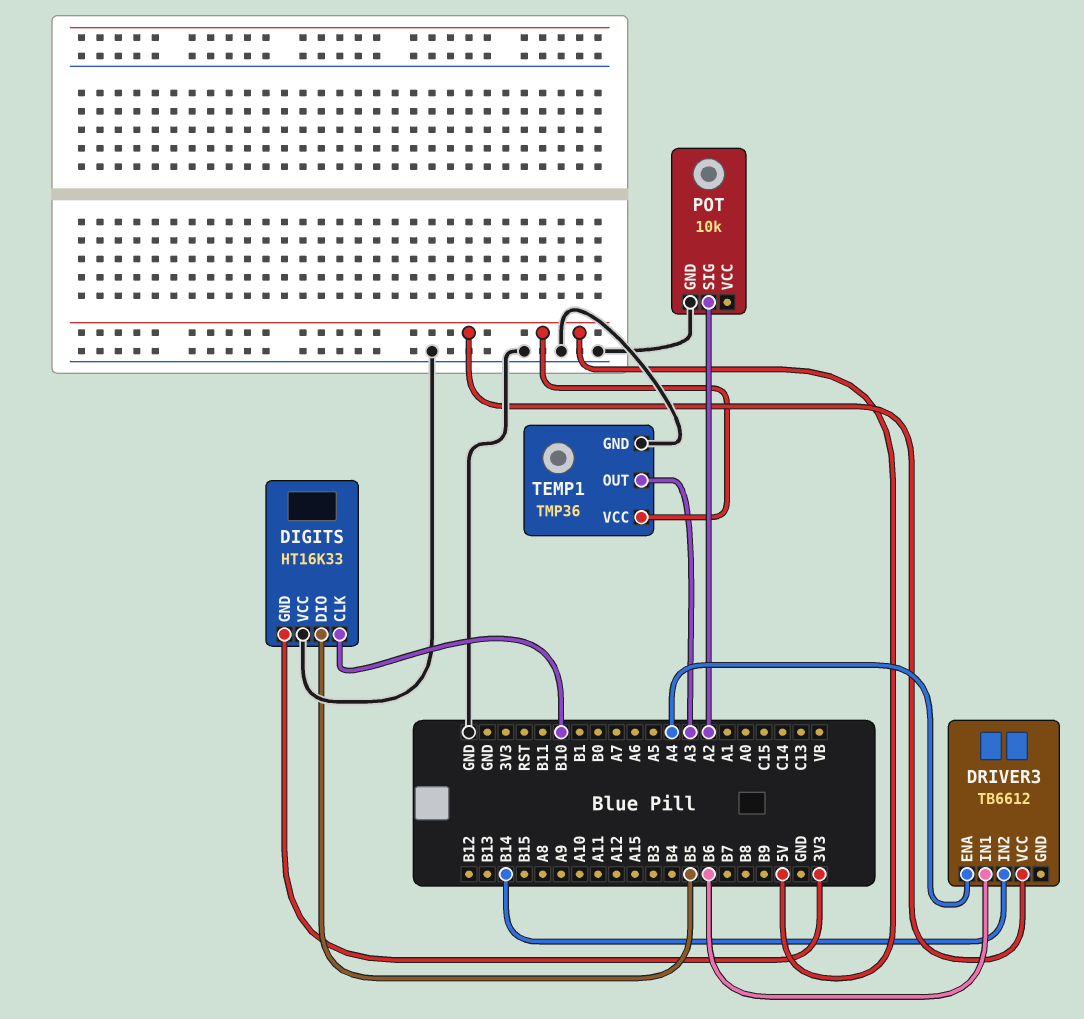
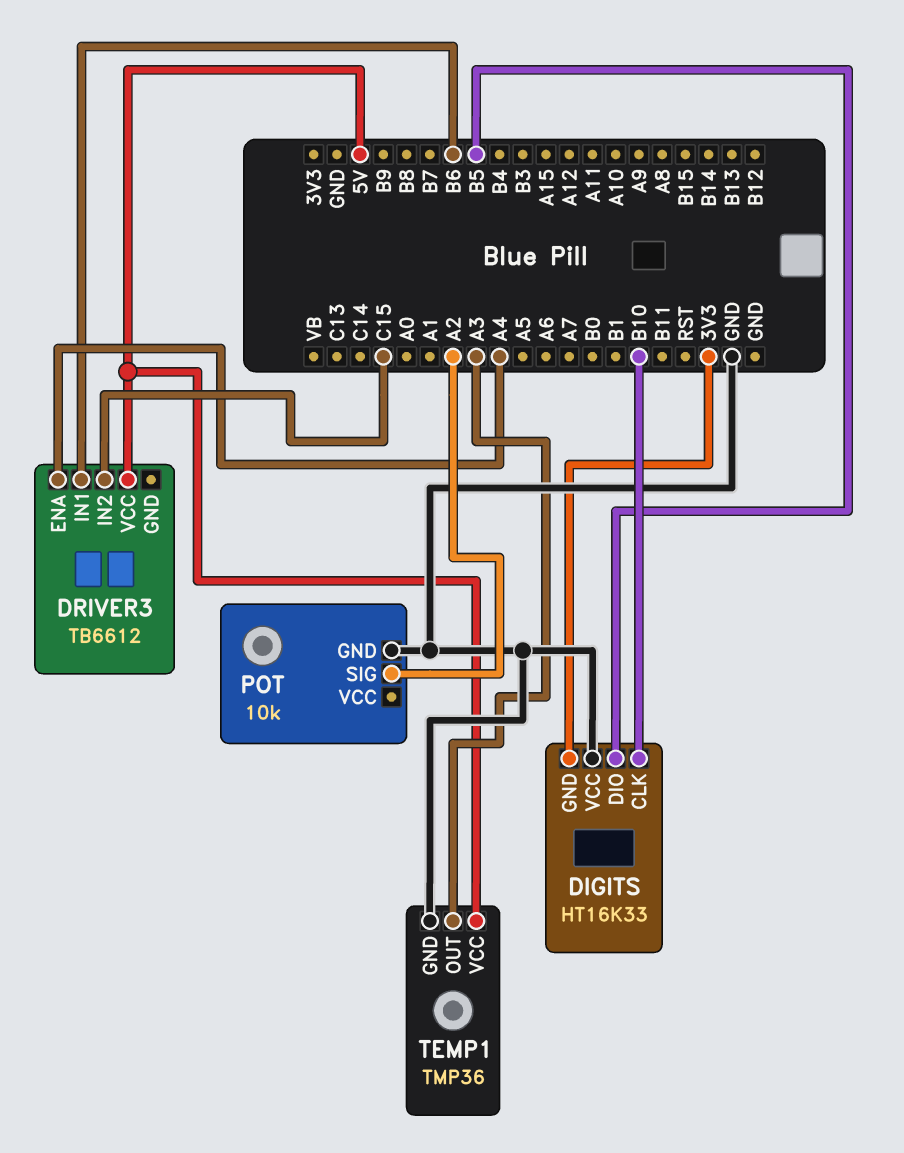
DRIVER3 pin IN2: B14 -> C15

